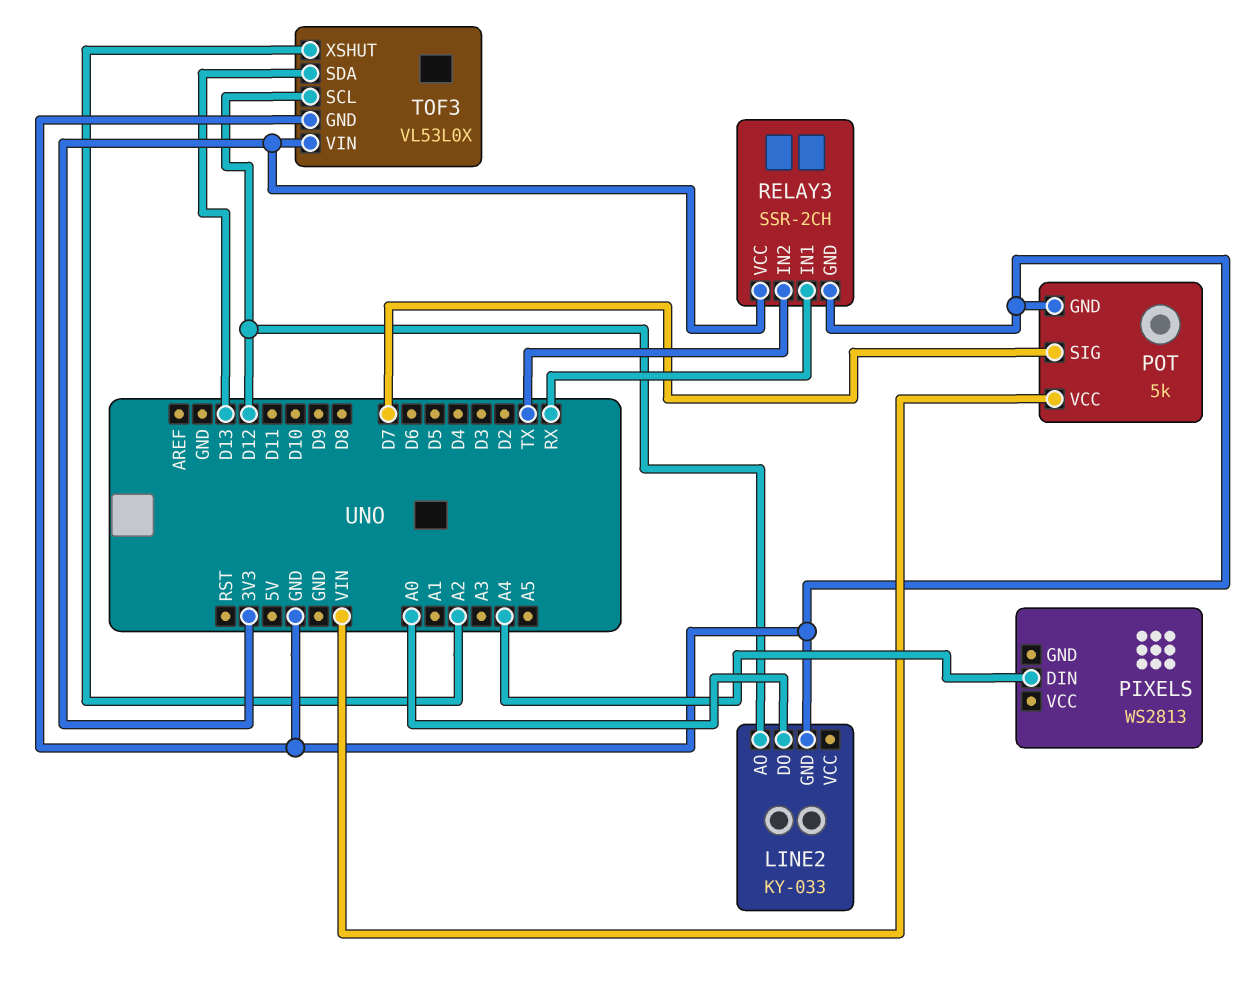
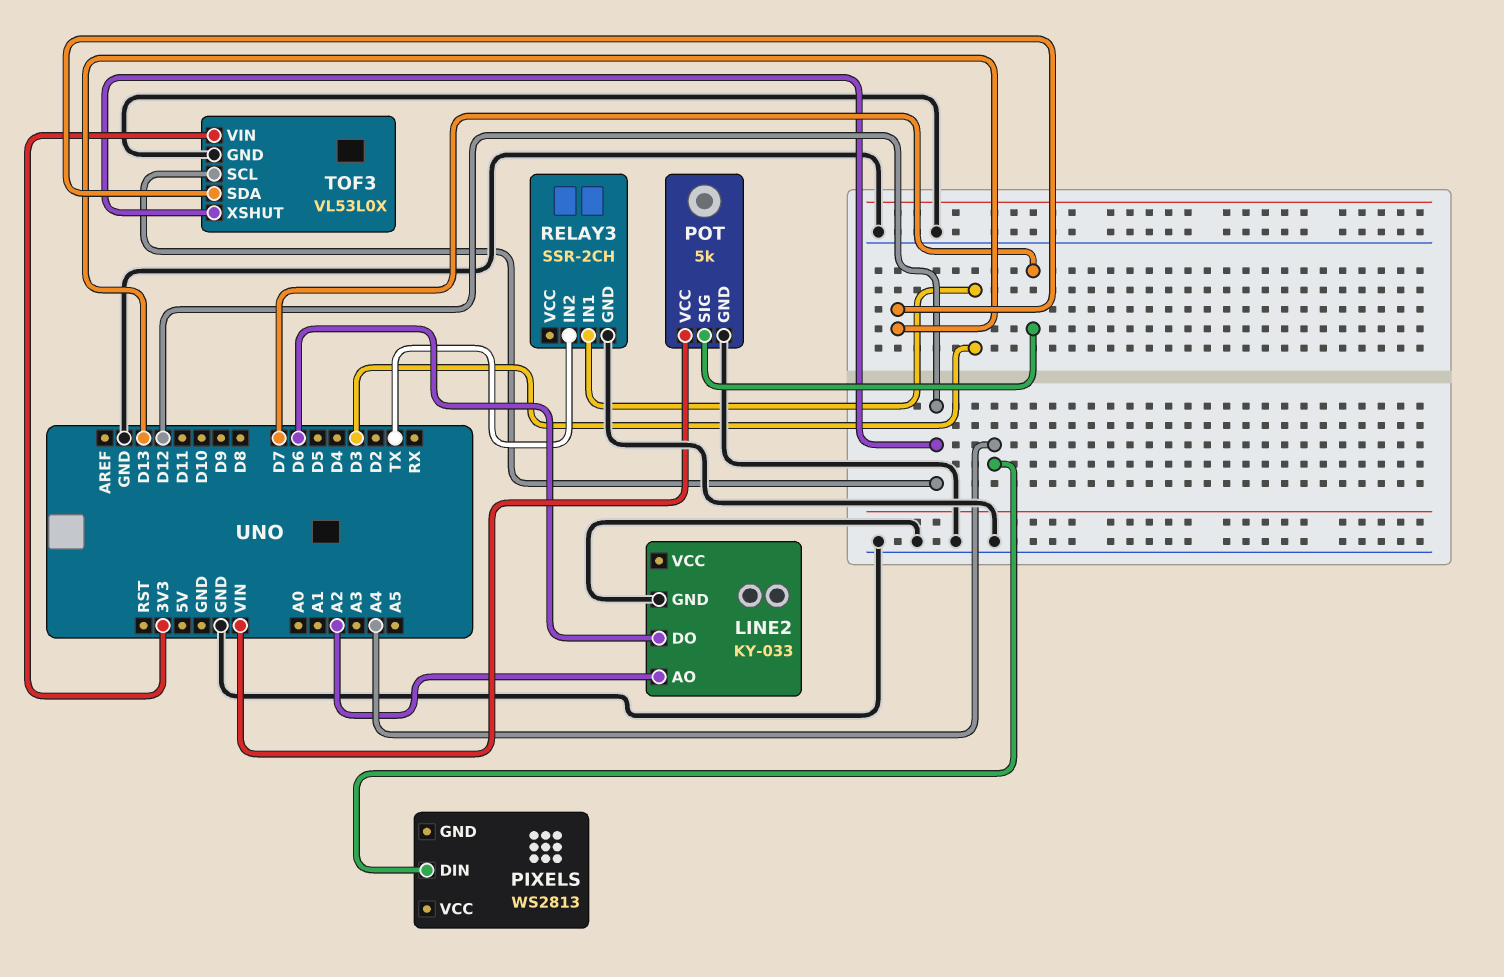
LINE2 pin AO: D12 -> A2
LINE2 pin DO: A0 -> D6
RELAY3 pin IN1: RX -> D3
RELAY3 pin VCC: 3V3 -> none
TOF3 pin XSHUT: A2 -> D12

